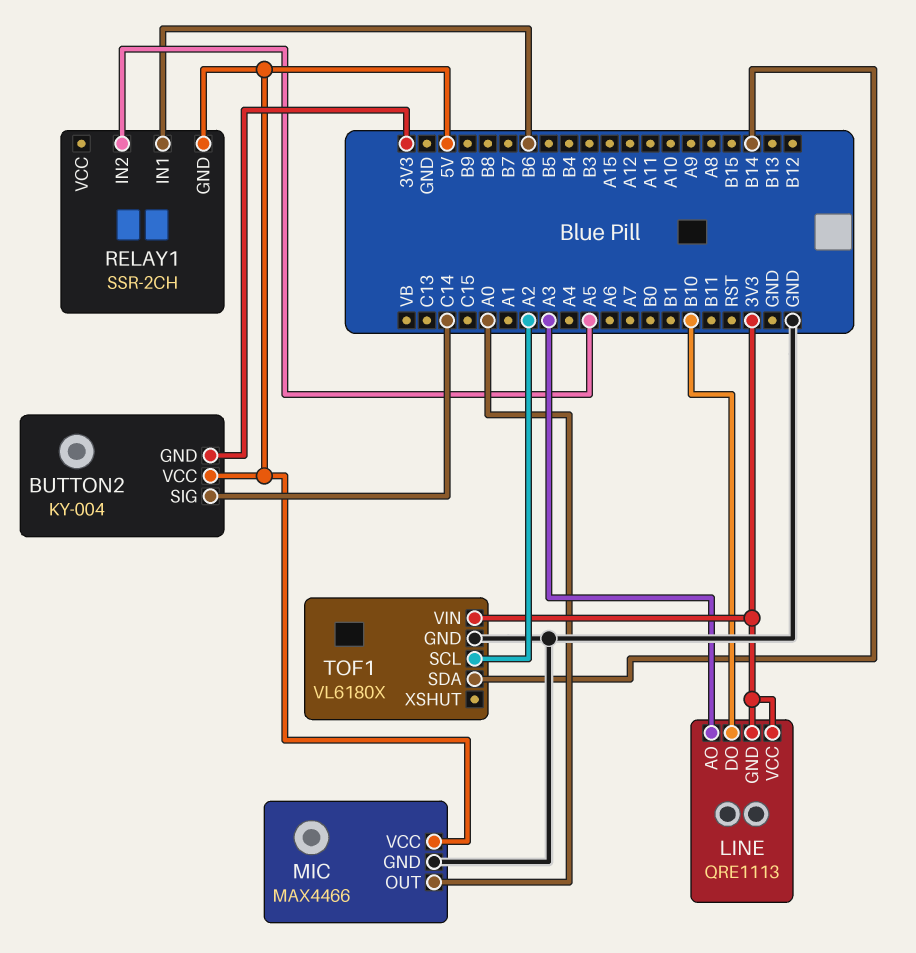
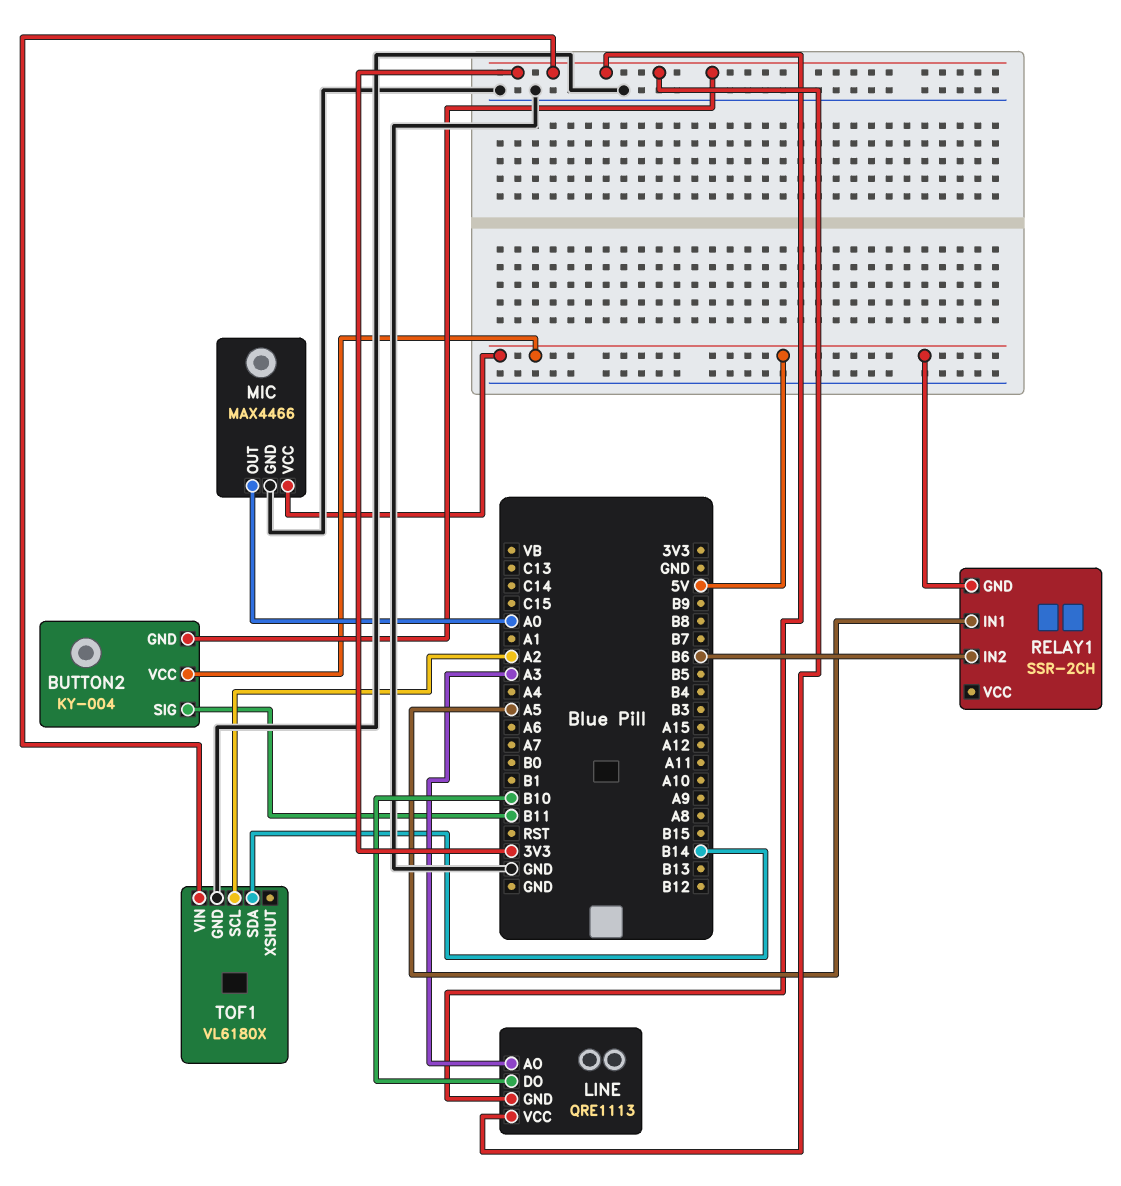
BUTTON2 pin SIG: C14 -> B11
RELAY1 pin IN1: B6 -> A5
RELAY1 pin IN2: A5 -> B6

